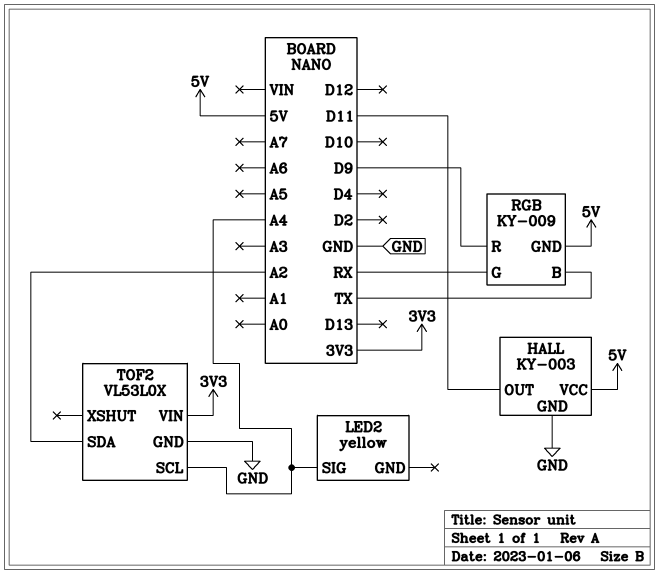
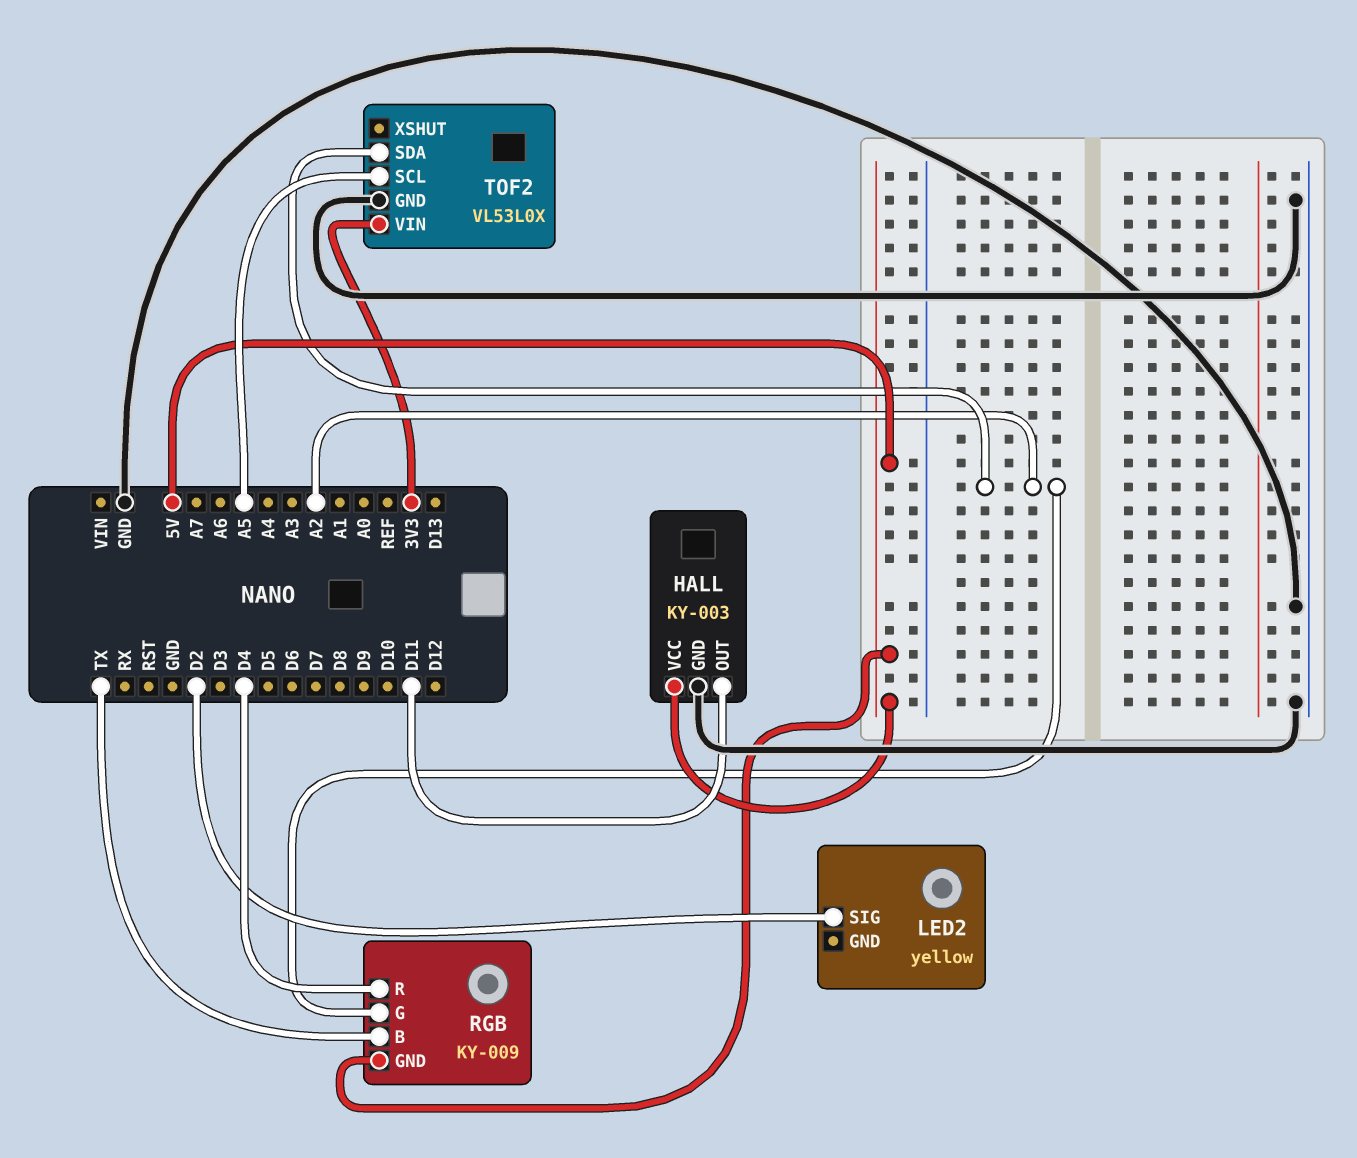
LED2 pin SIG: A4 -> D2
RGB pin G: RX -> A2
RGB pin R: D9 -> D4
TOF2 pin SCL: A4 -> A5

